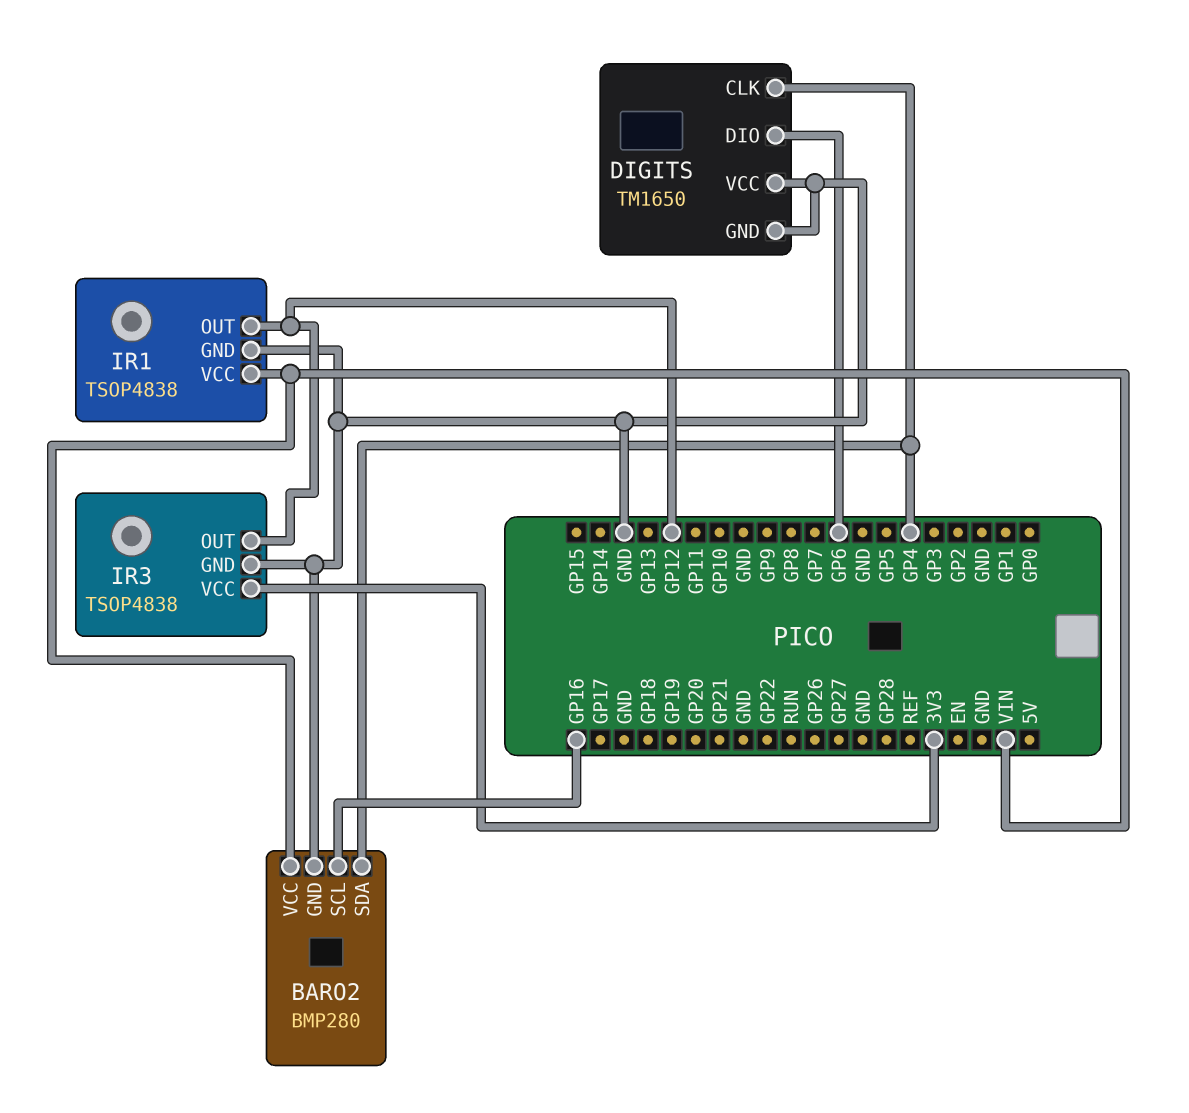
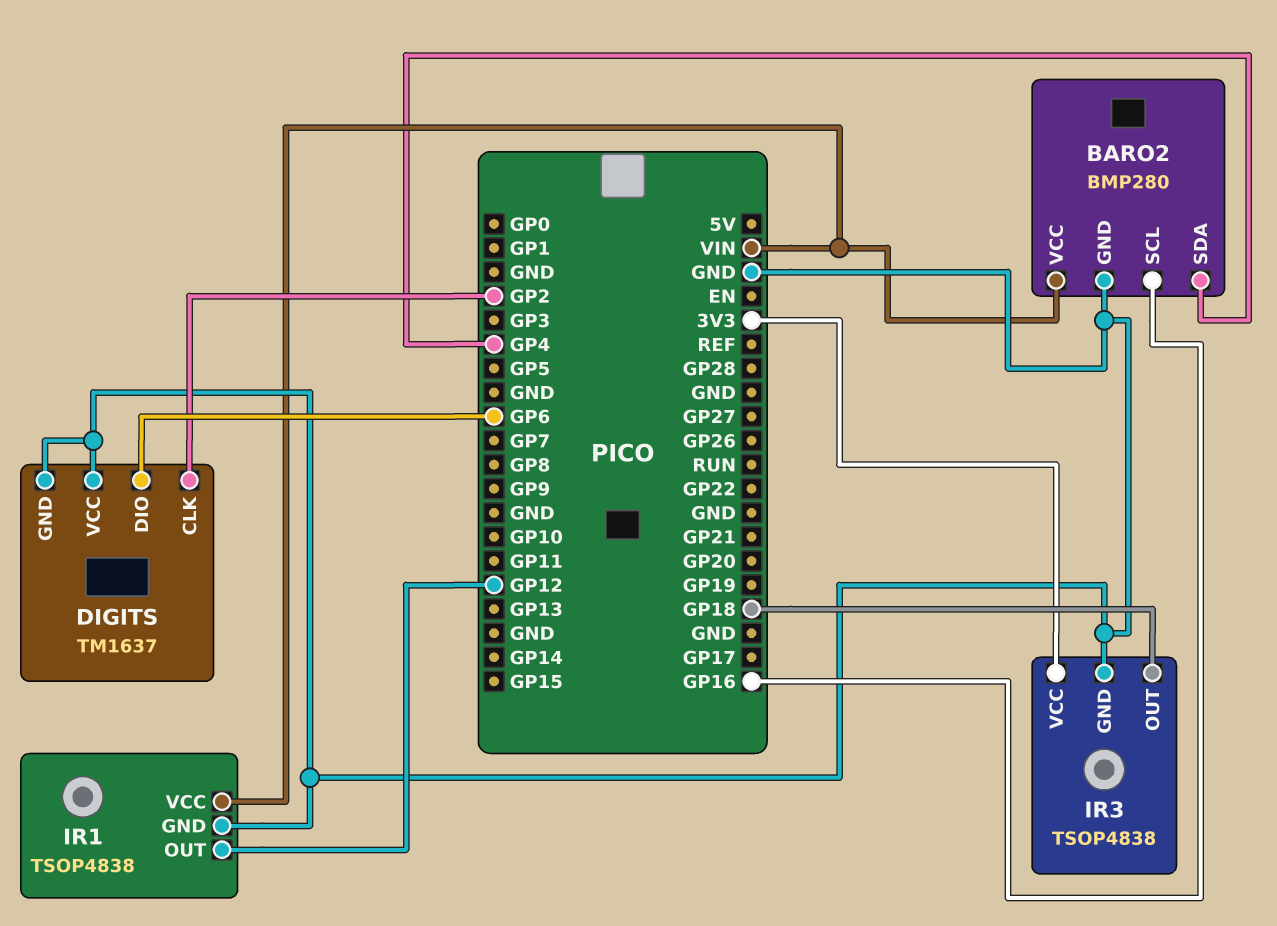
DIGITS: TM1650 -> TM1637
DIGITS pin CLK: GP4 -> GP2
IR3 pin OUT: GP12 -> GP18

